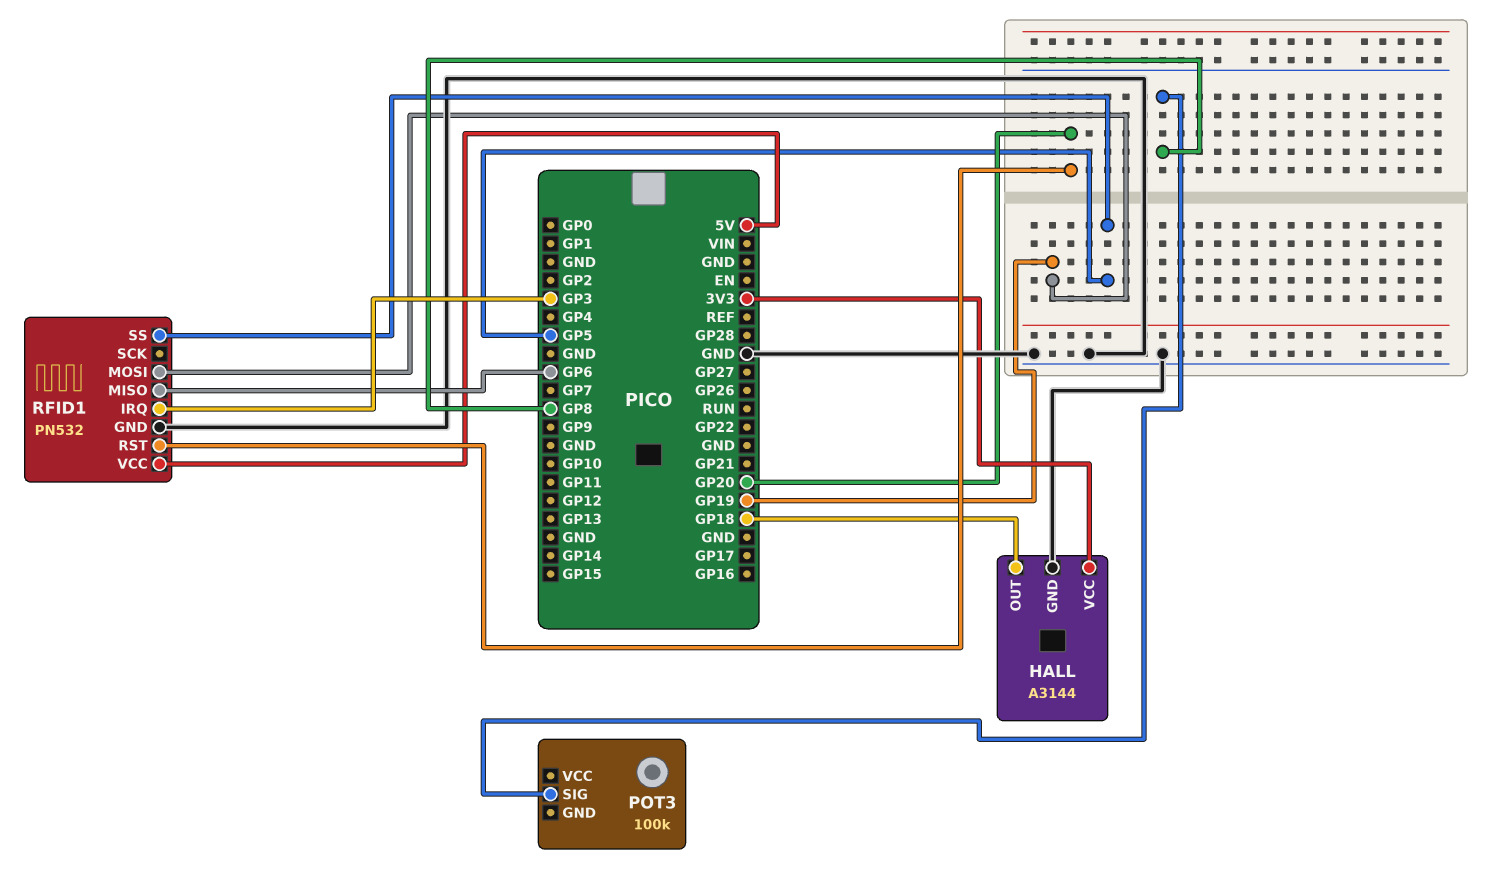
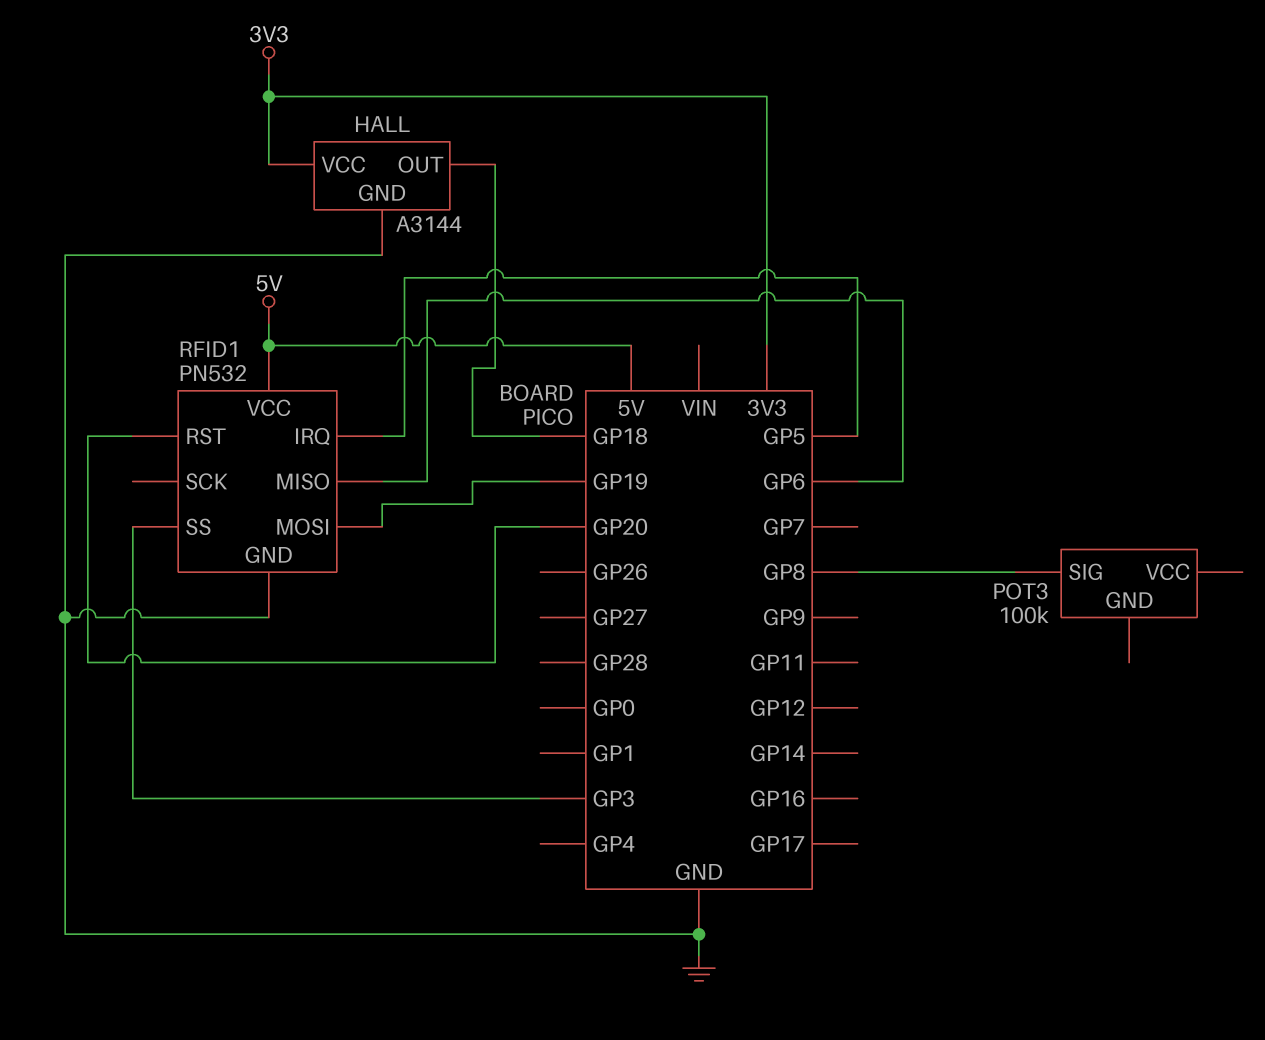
RFID1 pin IRQ: GP3 -> GP5
RFID1 pin SS: GP5 -> GP3

